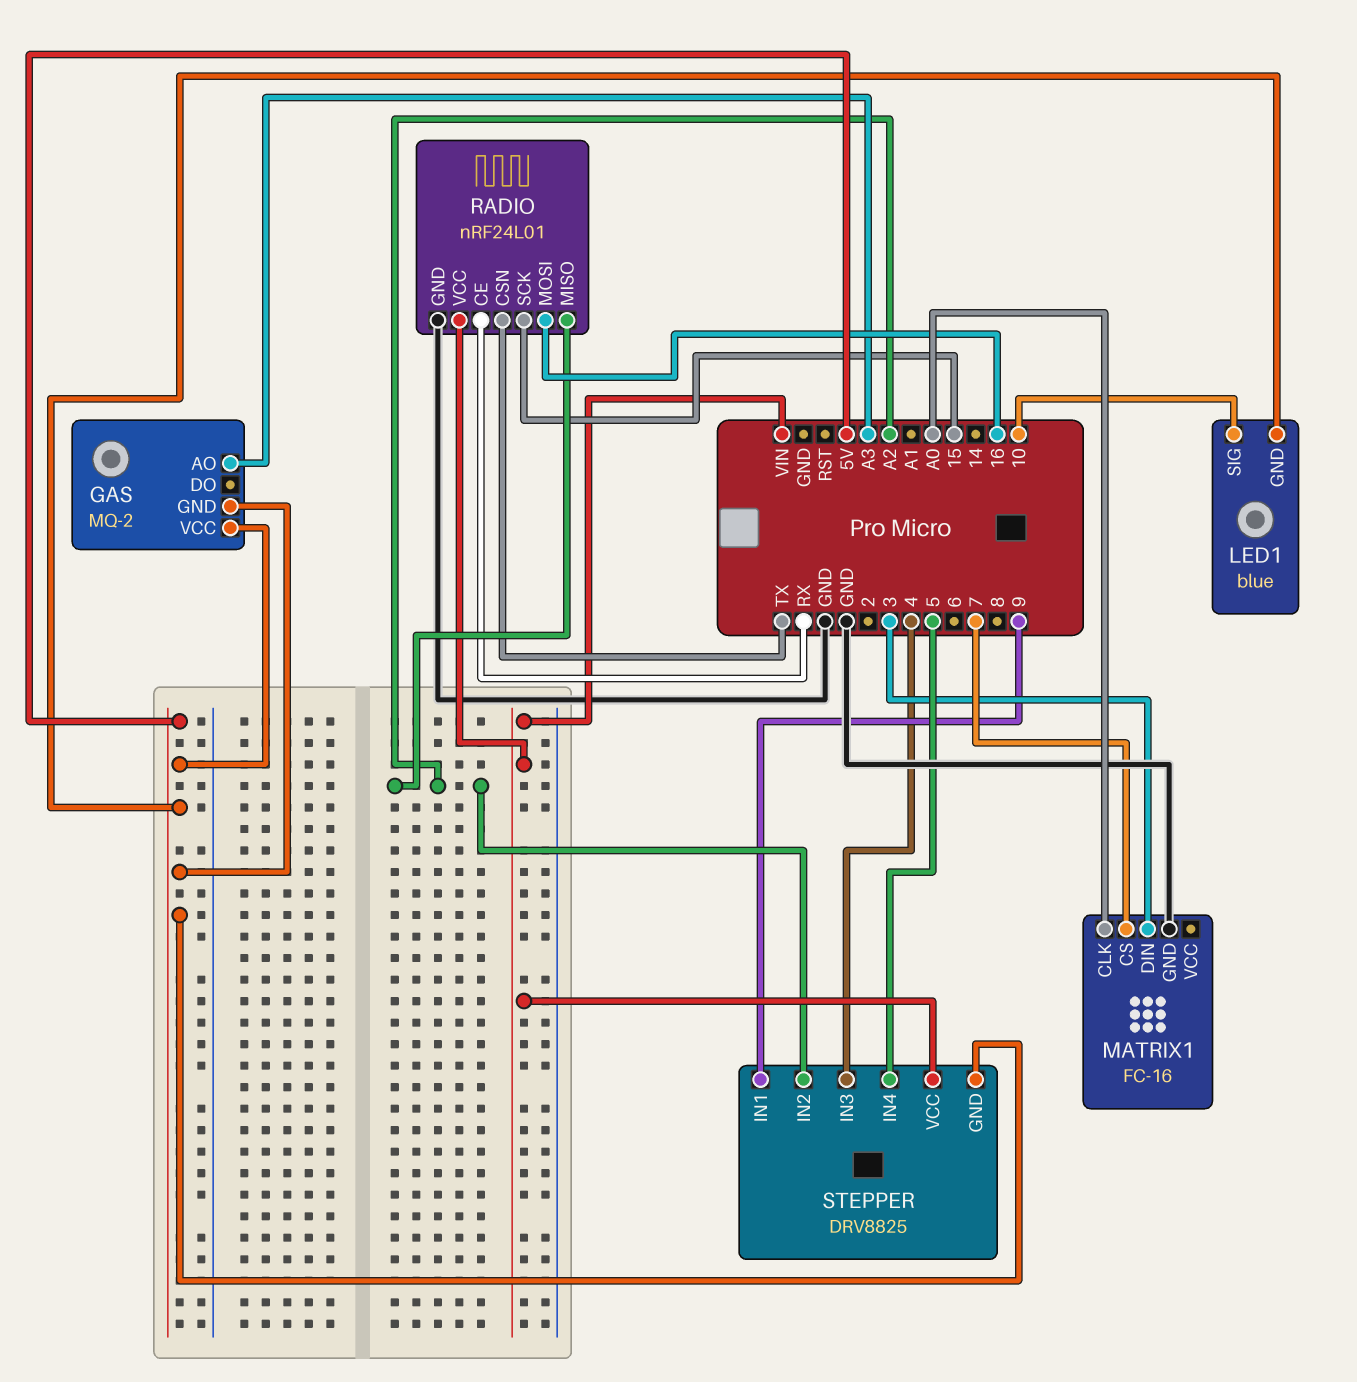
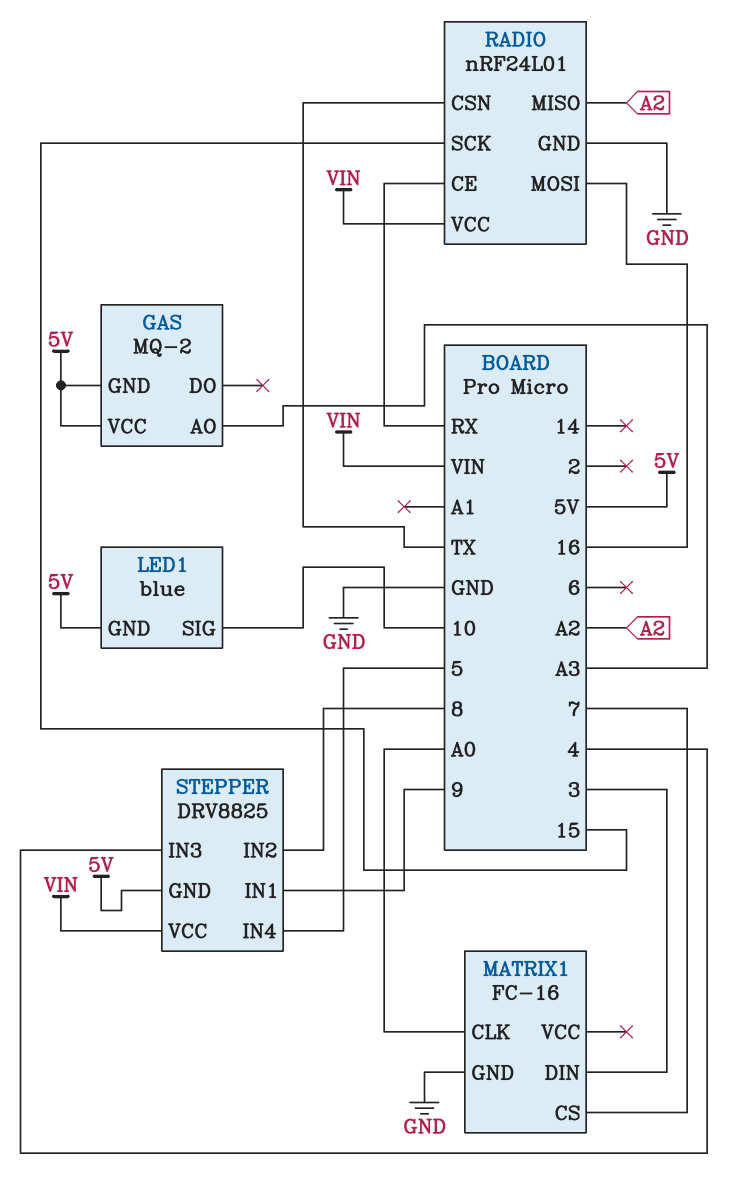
STEPPER pin IN2: A2 -> 8

